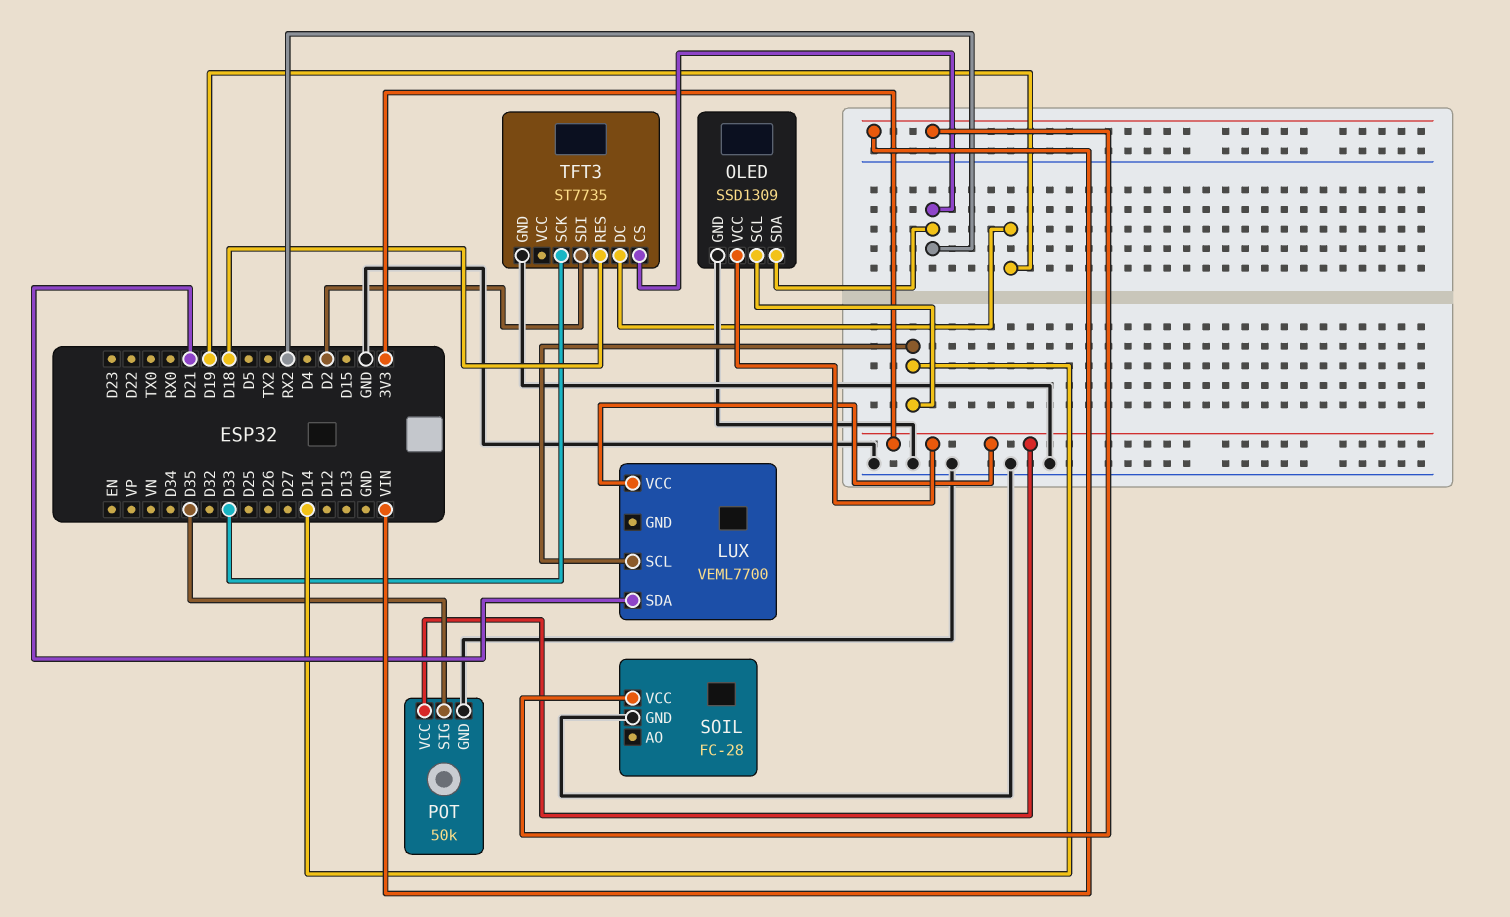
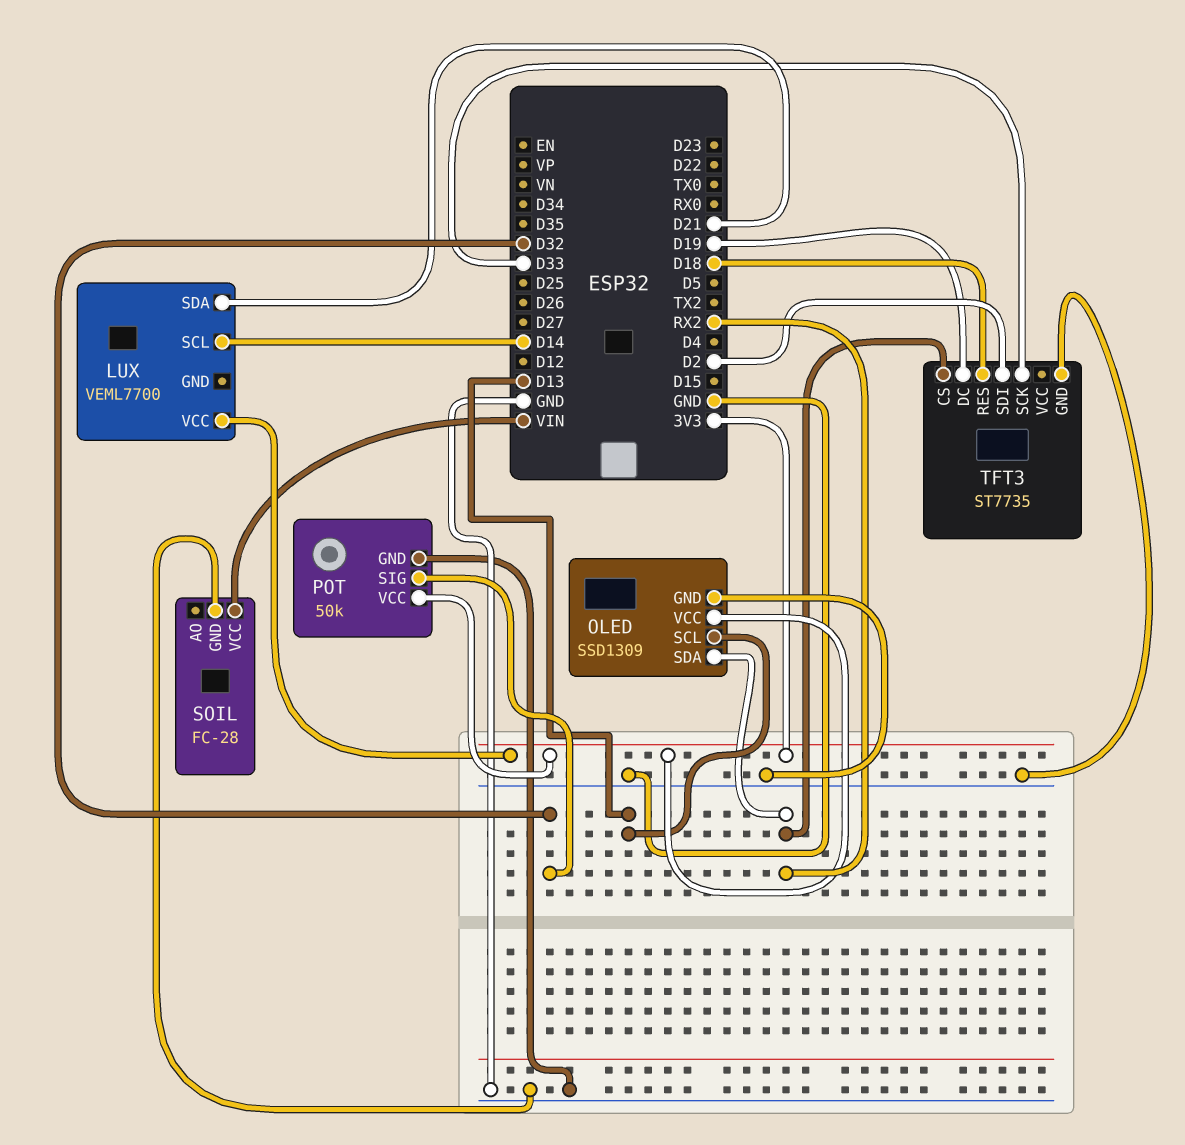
OLED pin SCL: D14 -> D13
POT pin SIG: D35 -> D32

